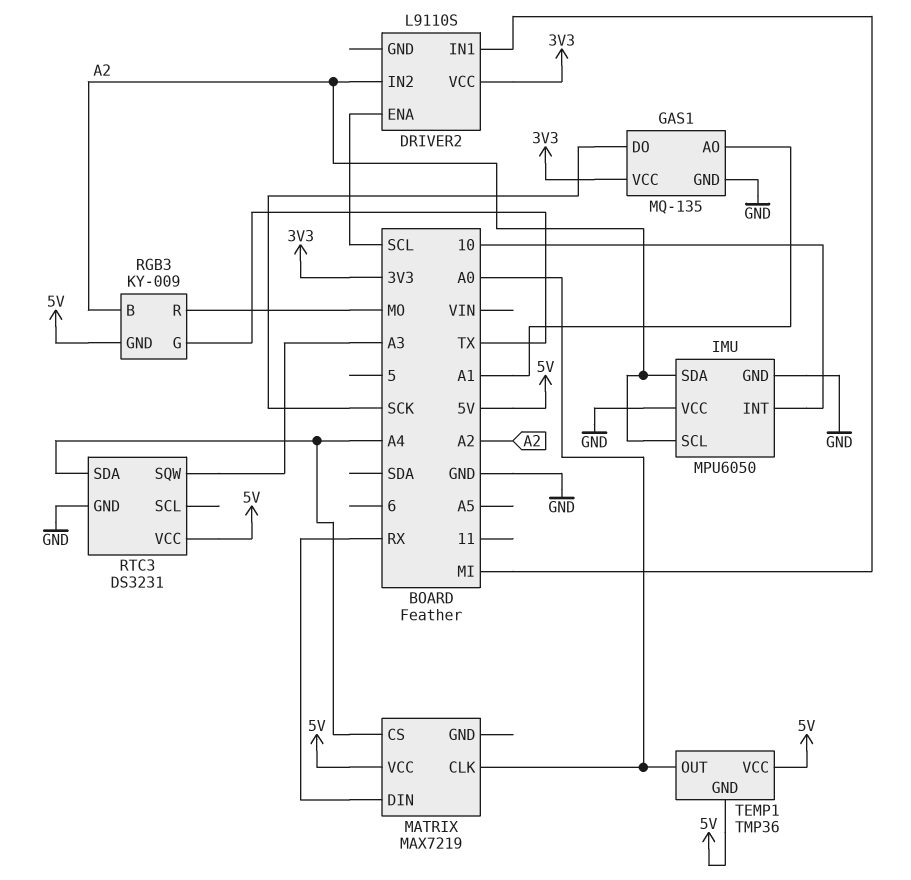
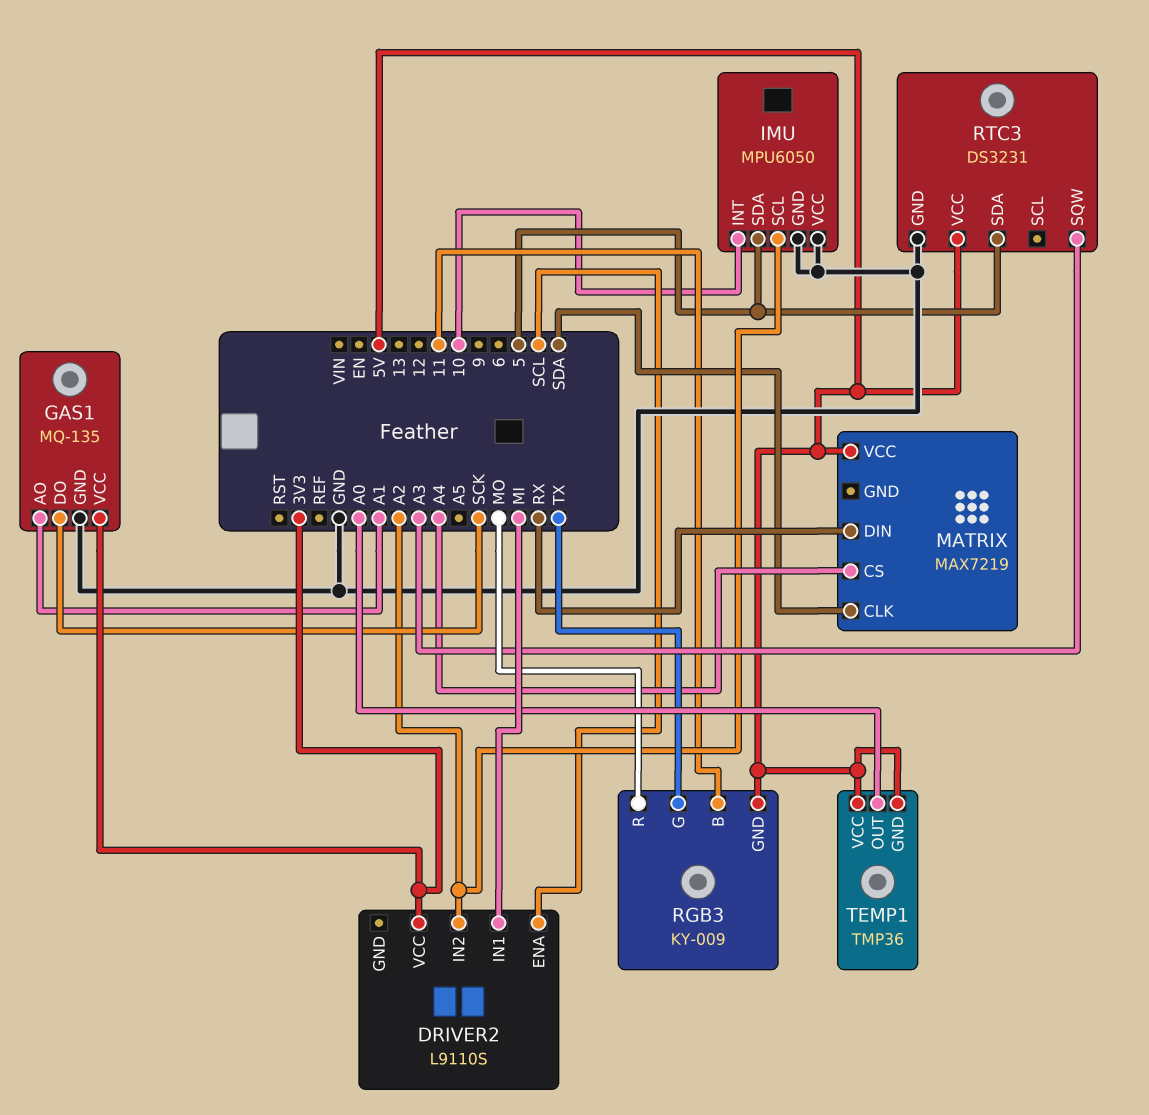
IMU pin SDA: A2 -> 5
MATRIX pin CLK: A0 -> SDA
RGB3 pin B: A2 -> 11
RTC3 pin SDA: A4 -> 5

